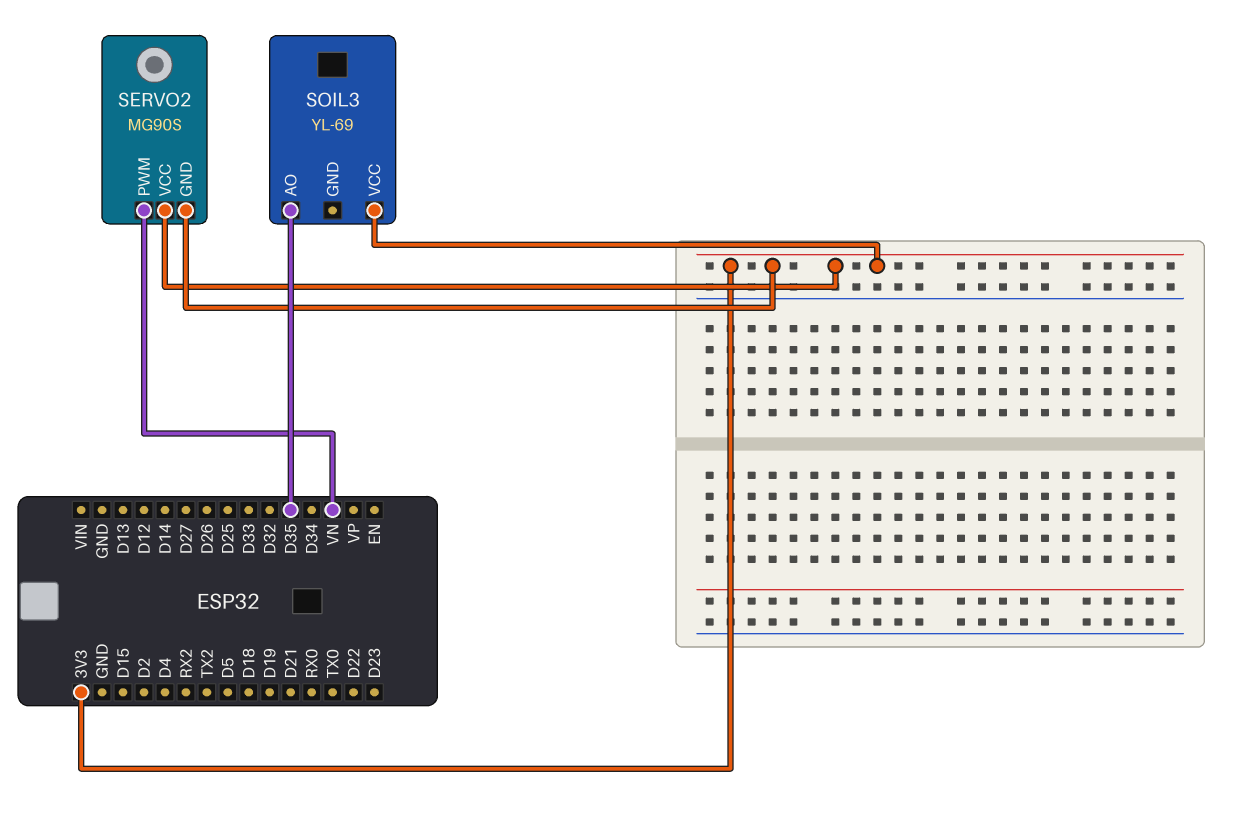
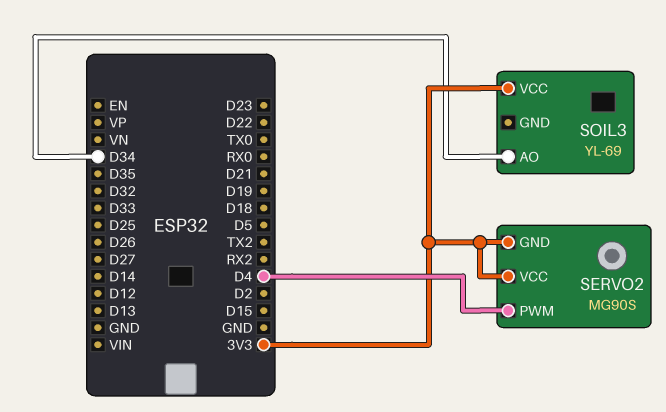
SERVO2 pin PWM: VN -> D4
SOIL3 pin AO: D35 -> D34

